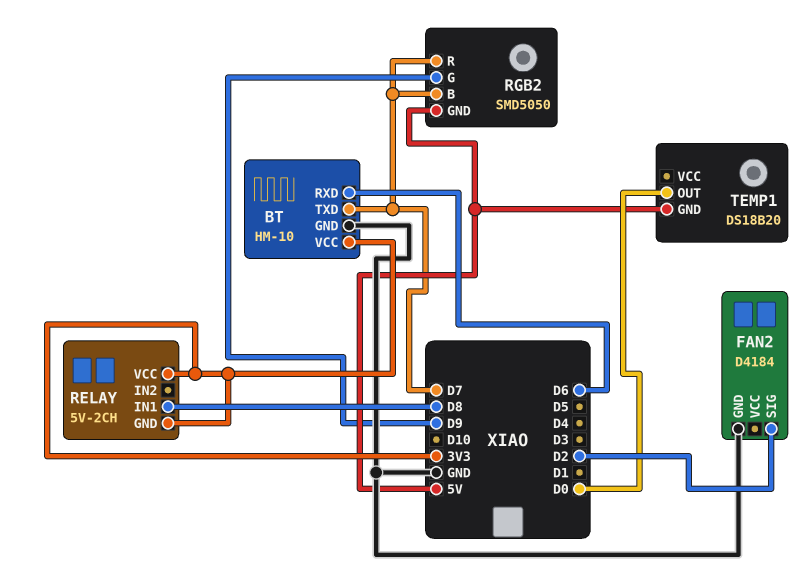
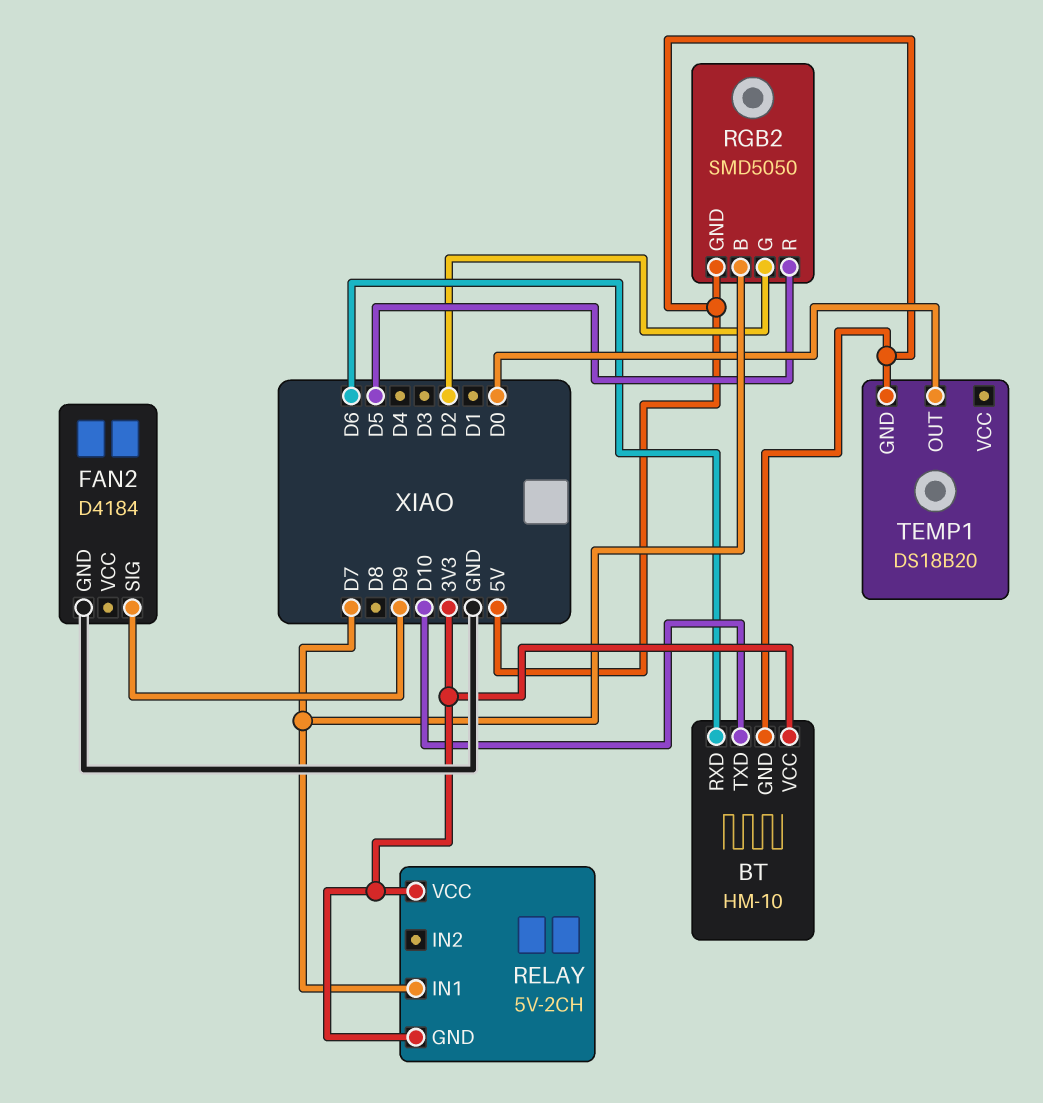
BT pin GND: GND -> 5V
BT pin TXD: D7 -> D10
FAN2 pin SIG: D2 -> D9
RELAY pin IN1: D8 -> D7
RGB2 pin G: D9 -> D2
RGB2 pin R: D7 -> D5

